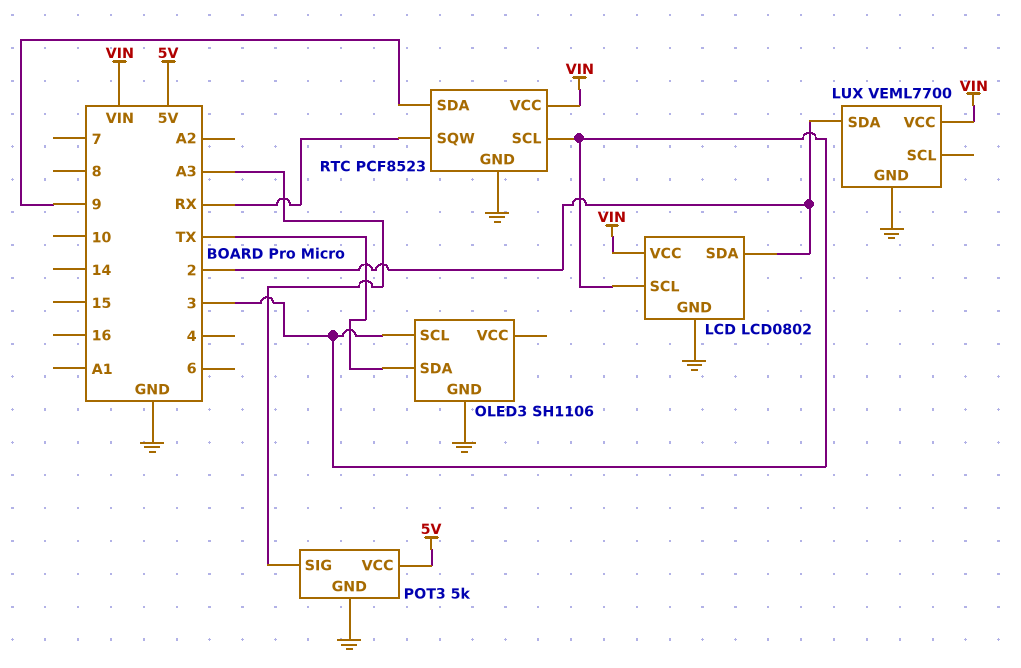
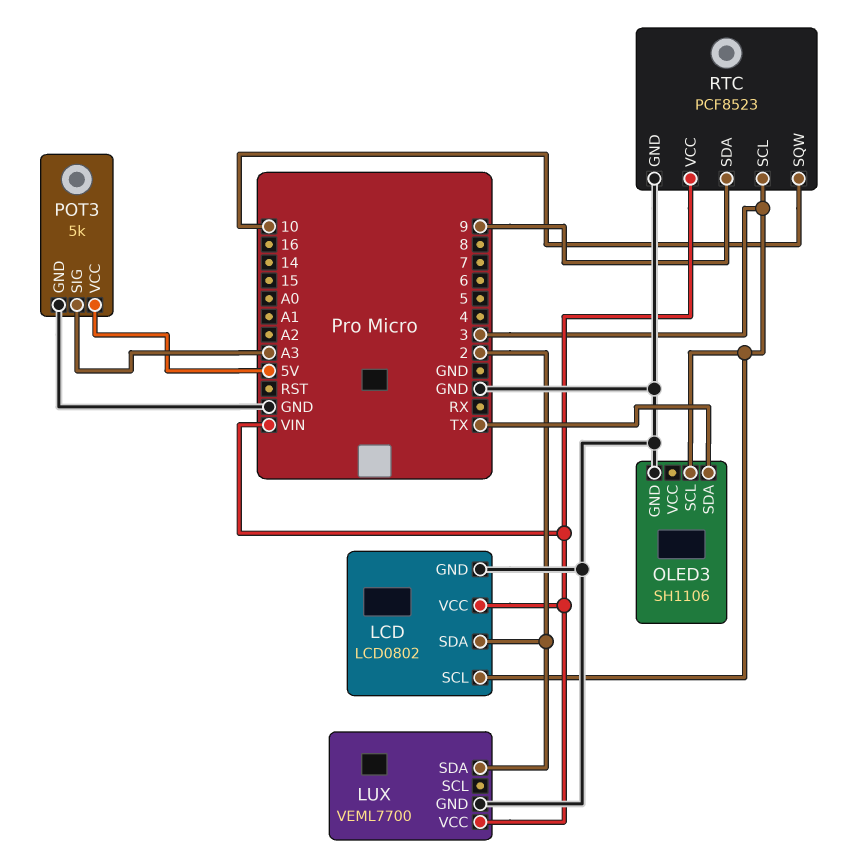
RTC pin SQW: RX -> 10

